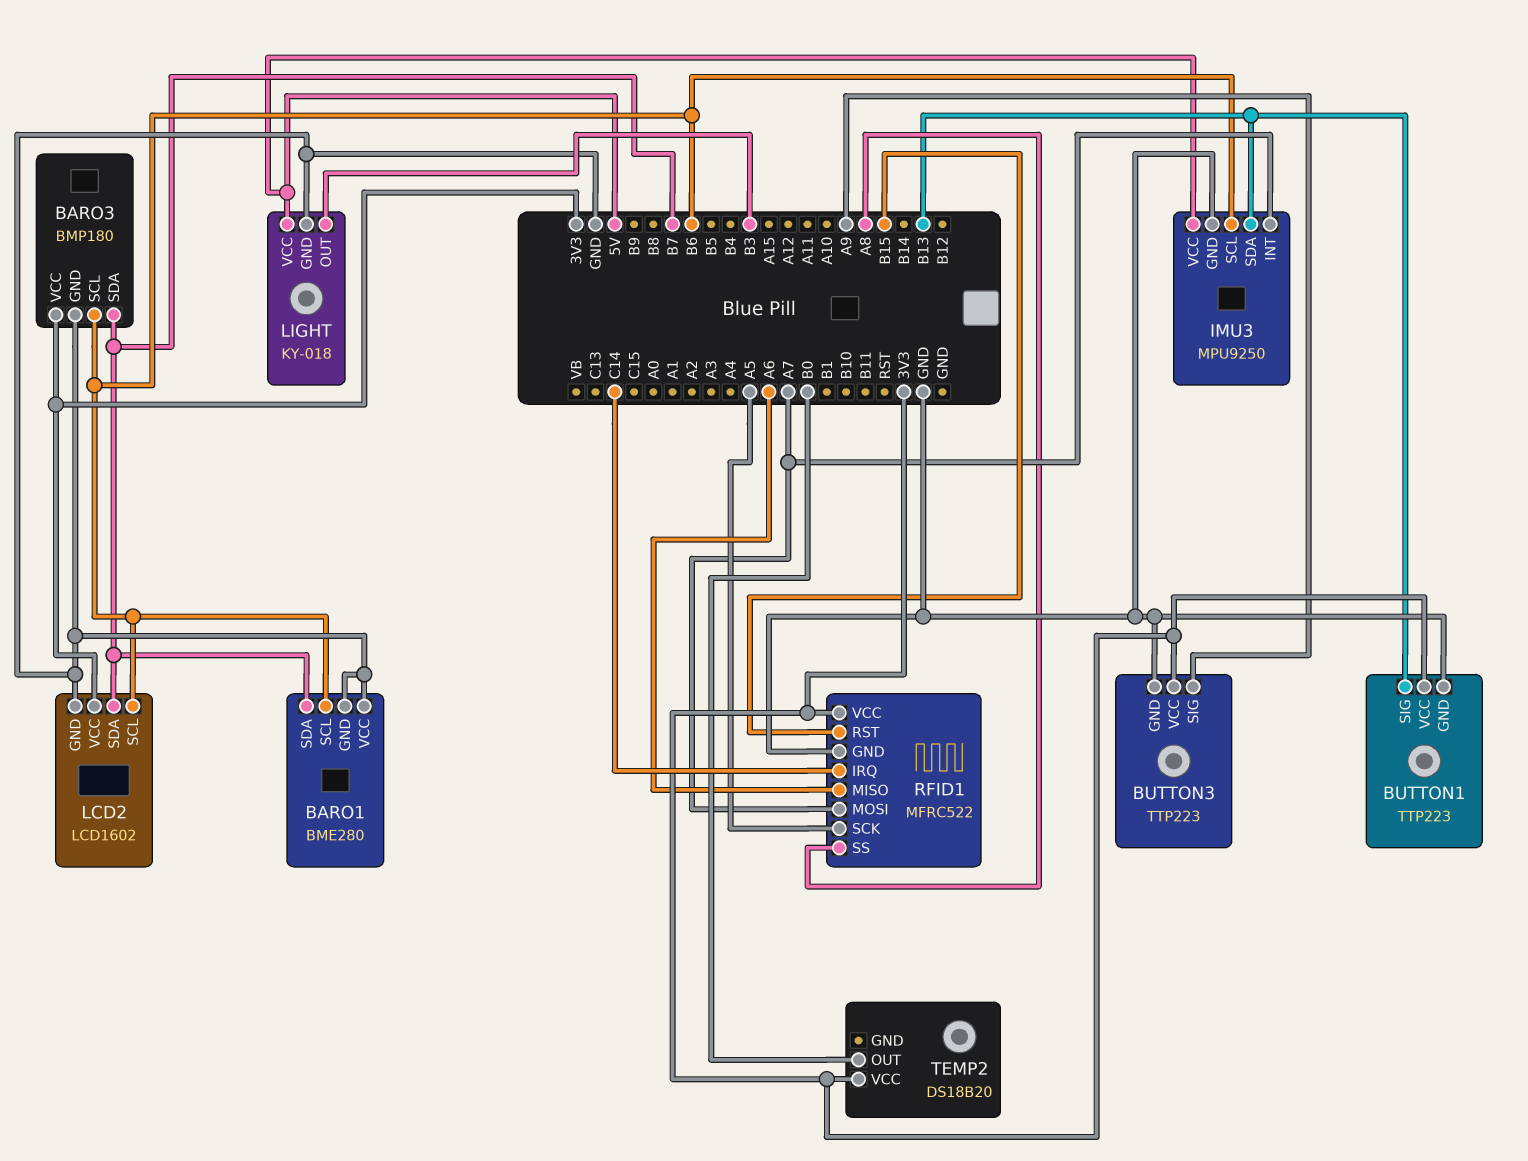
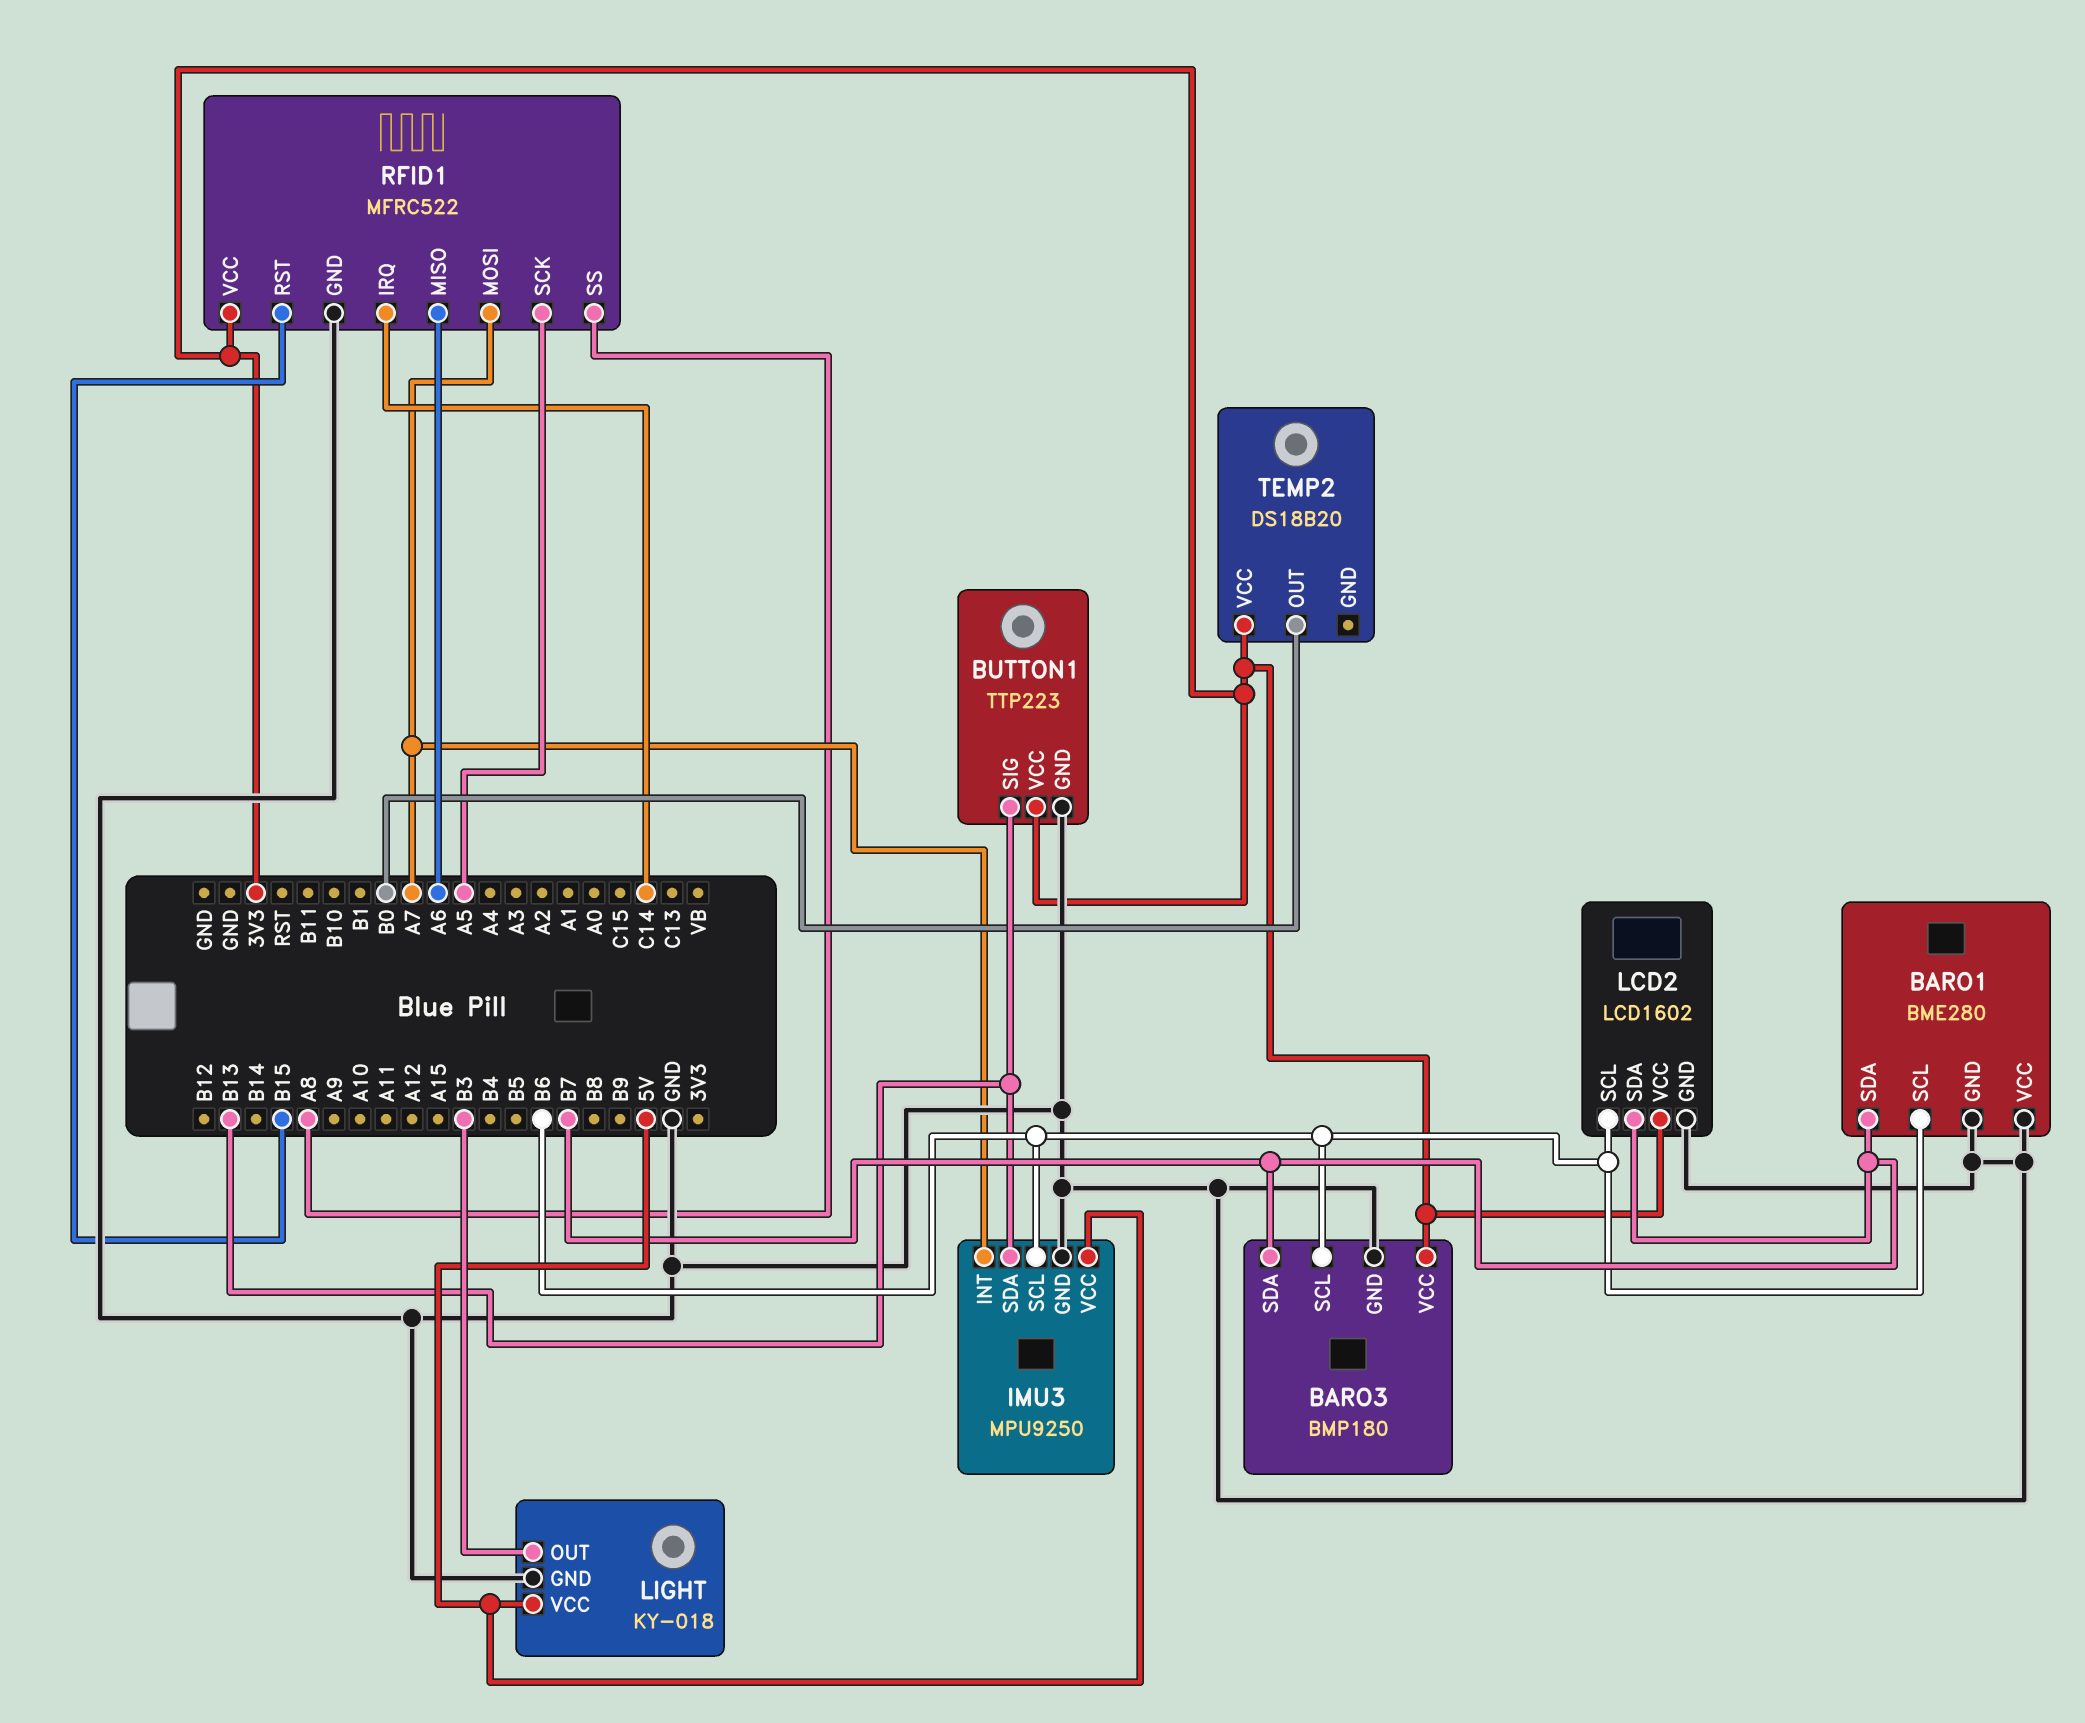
BUTTON3: TTP223 -> none
BUTTON3 pin GND: GND -> none
BUTTON3 pin SIG: A9 -> none
BUTTON3 pin VCC: 3V3 -> none

